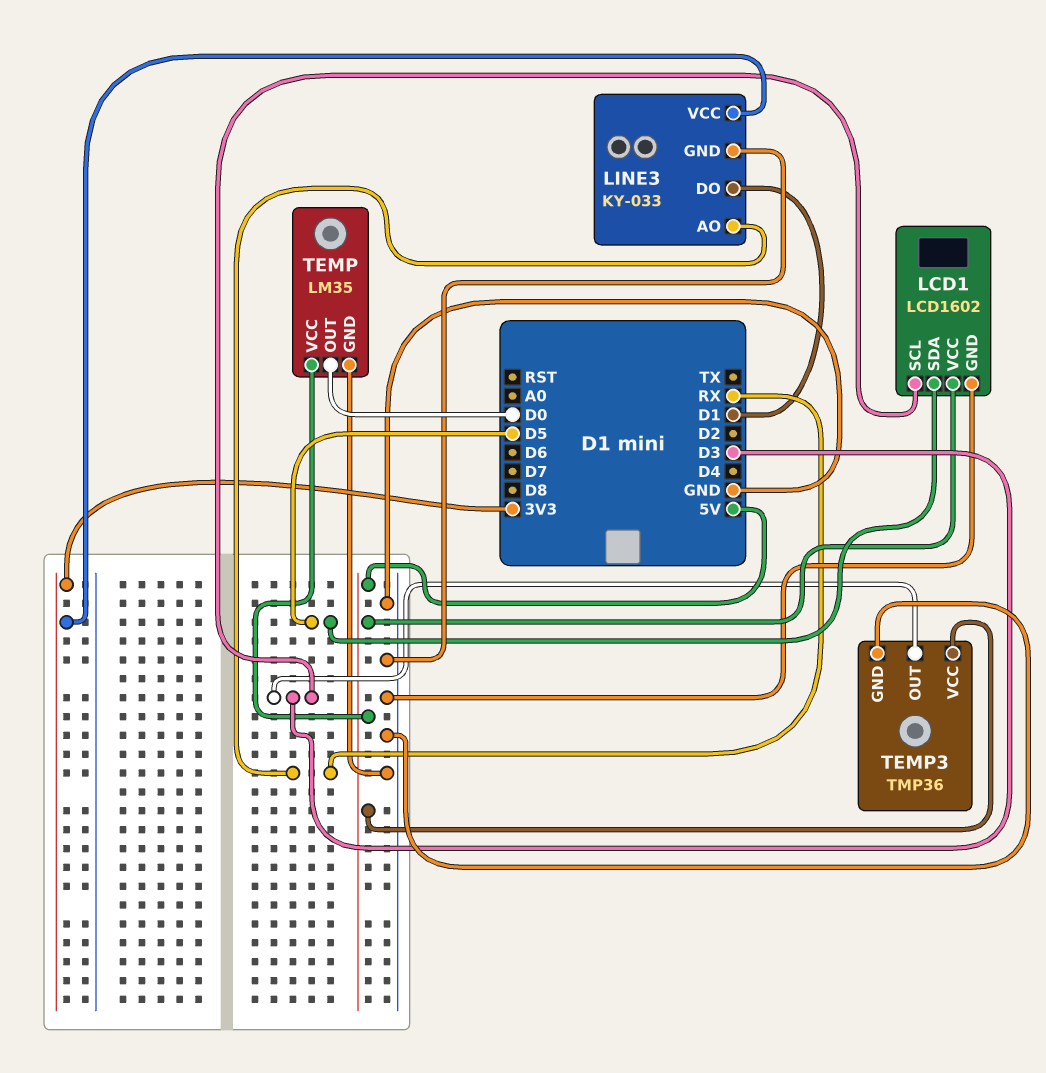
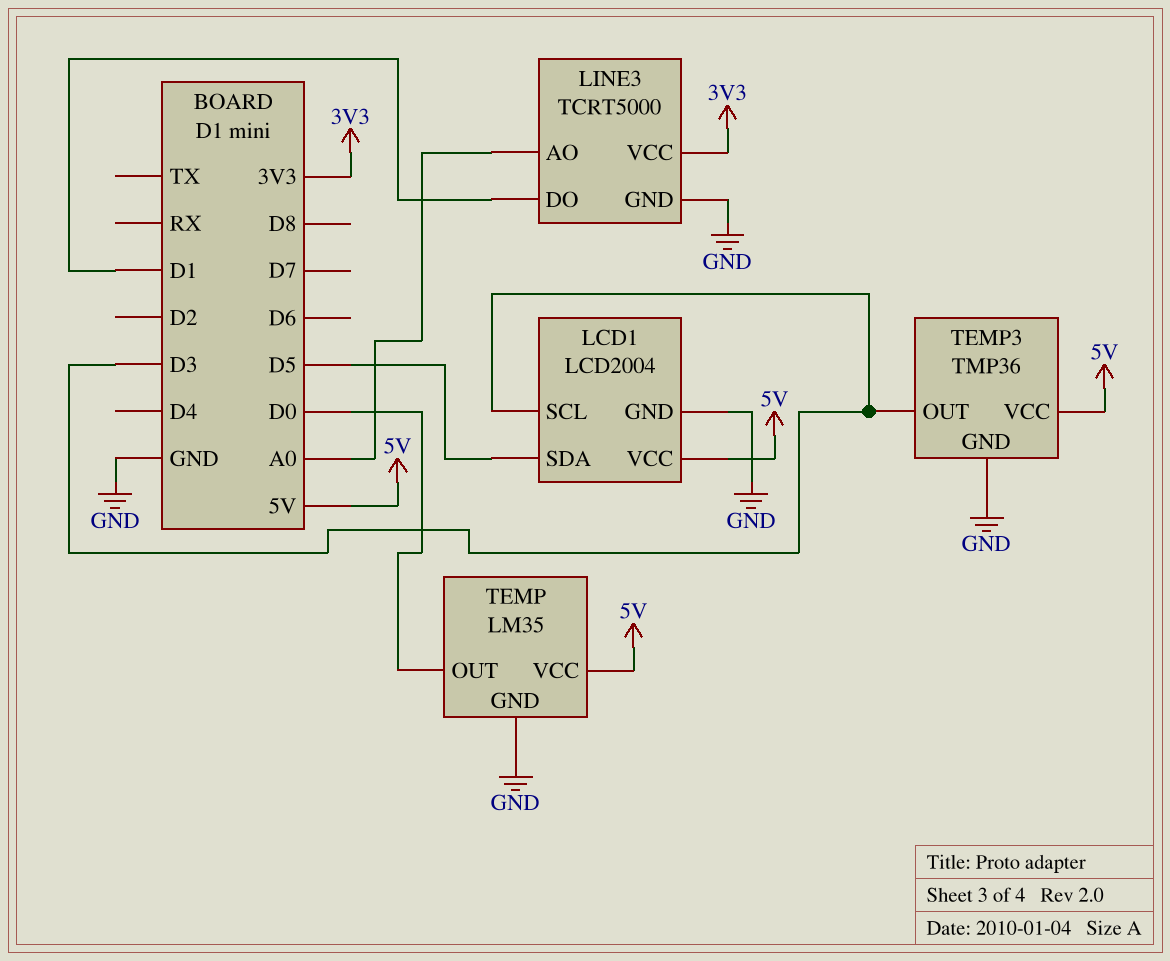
LCD1: LCD1602 -> LCD2004
LINE3: KY-033 -> TCRT5000
LINE3 pin AO: RX -> A0

